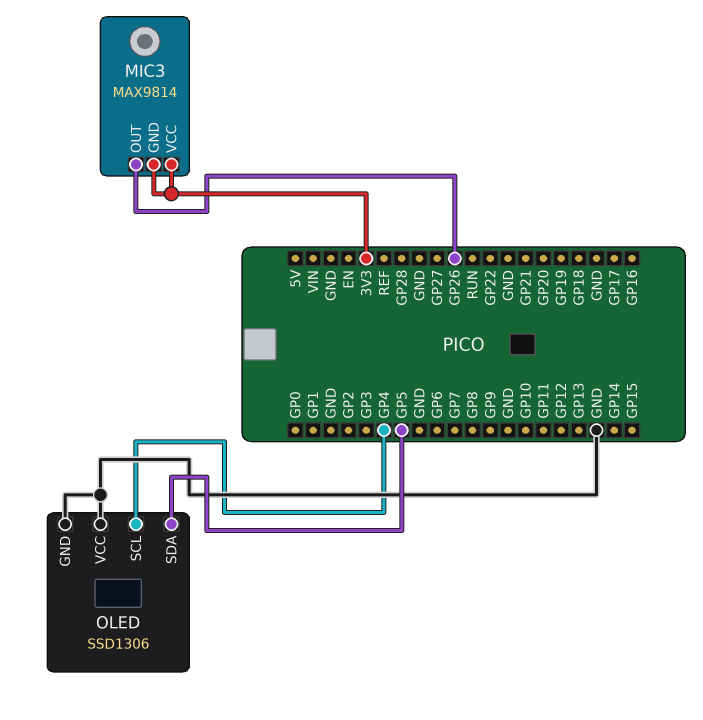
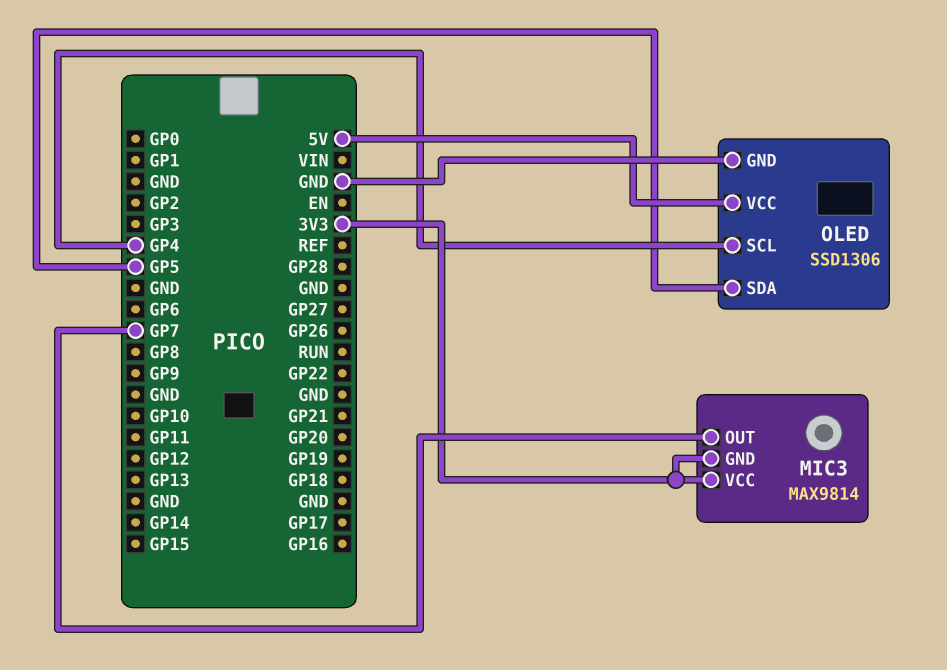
MIC3 pin OUT: GP26 -> GP7
OLED pin VCC: GND -> 5V

